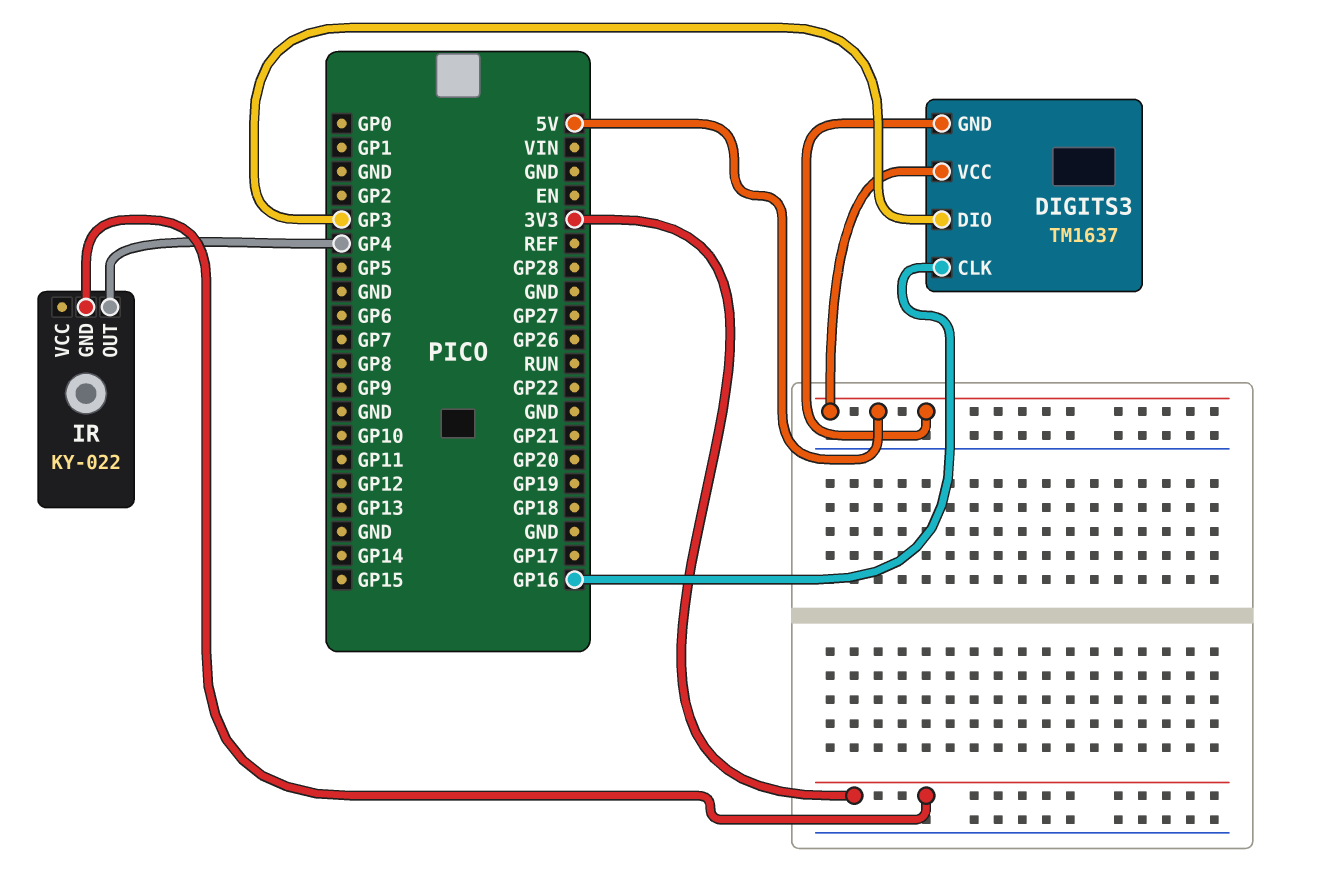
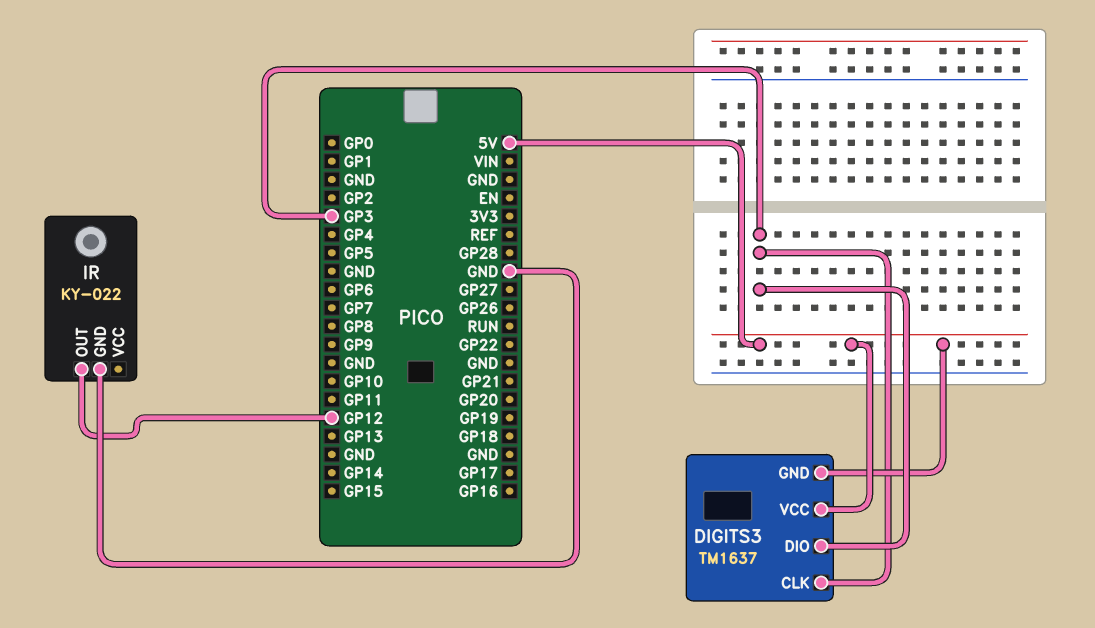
DIGITS3 pin CLK: GP16 -> GP3
IR pin GND: 3V3 -> GND
IR pin OUT: GP4 -> GP12

